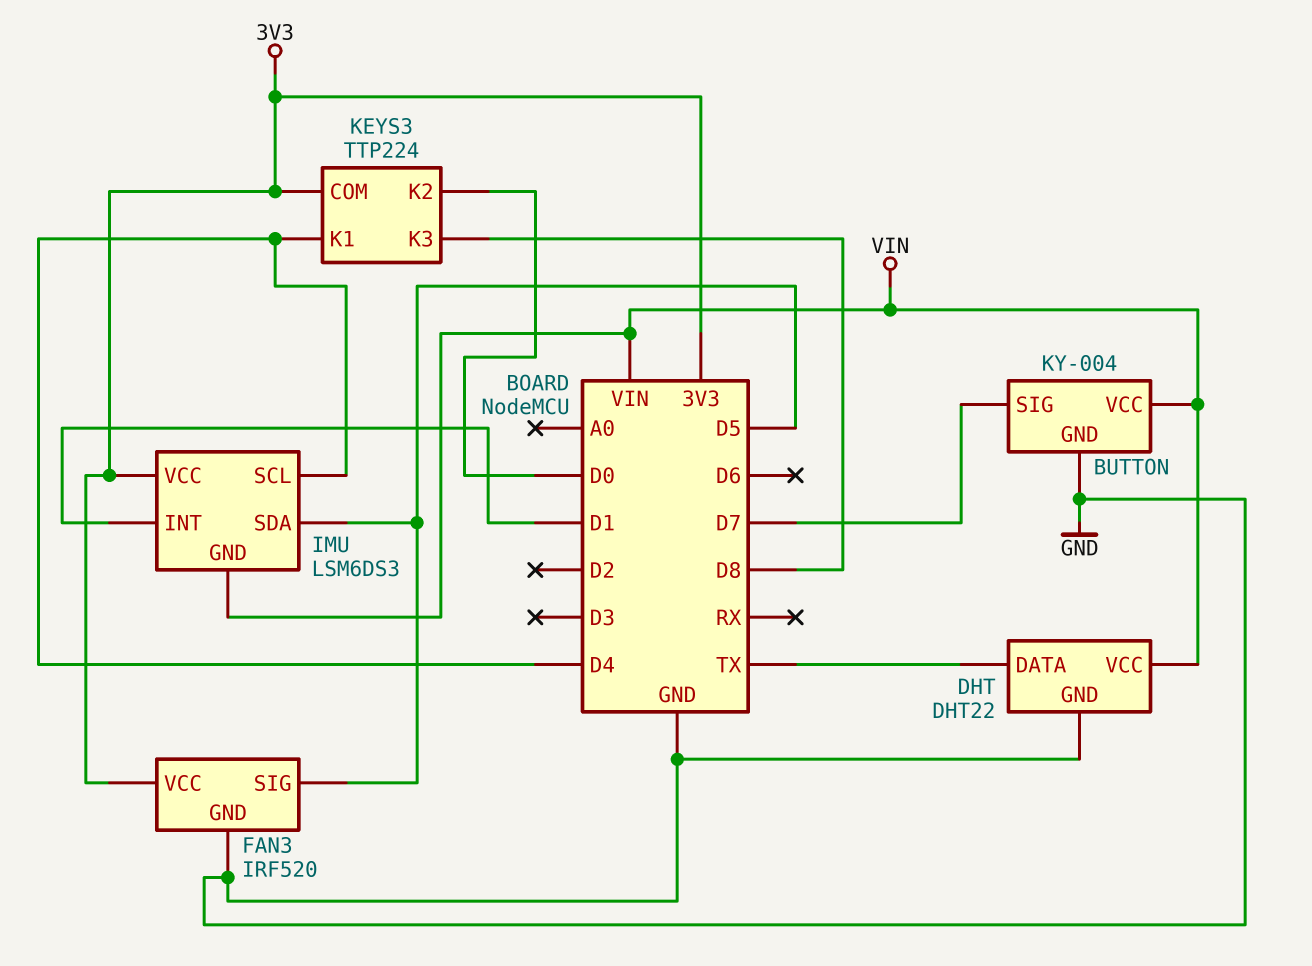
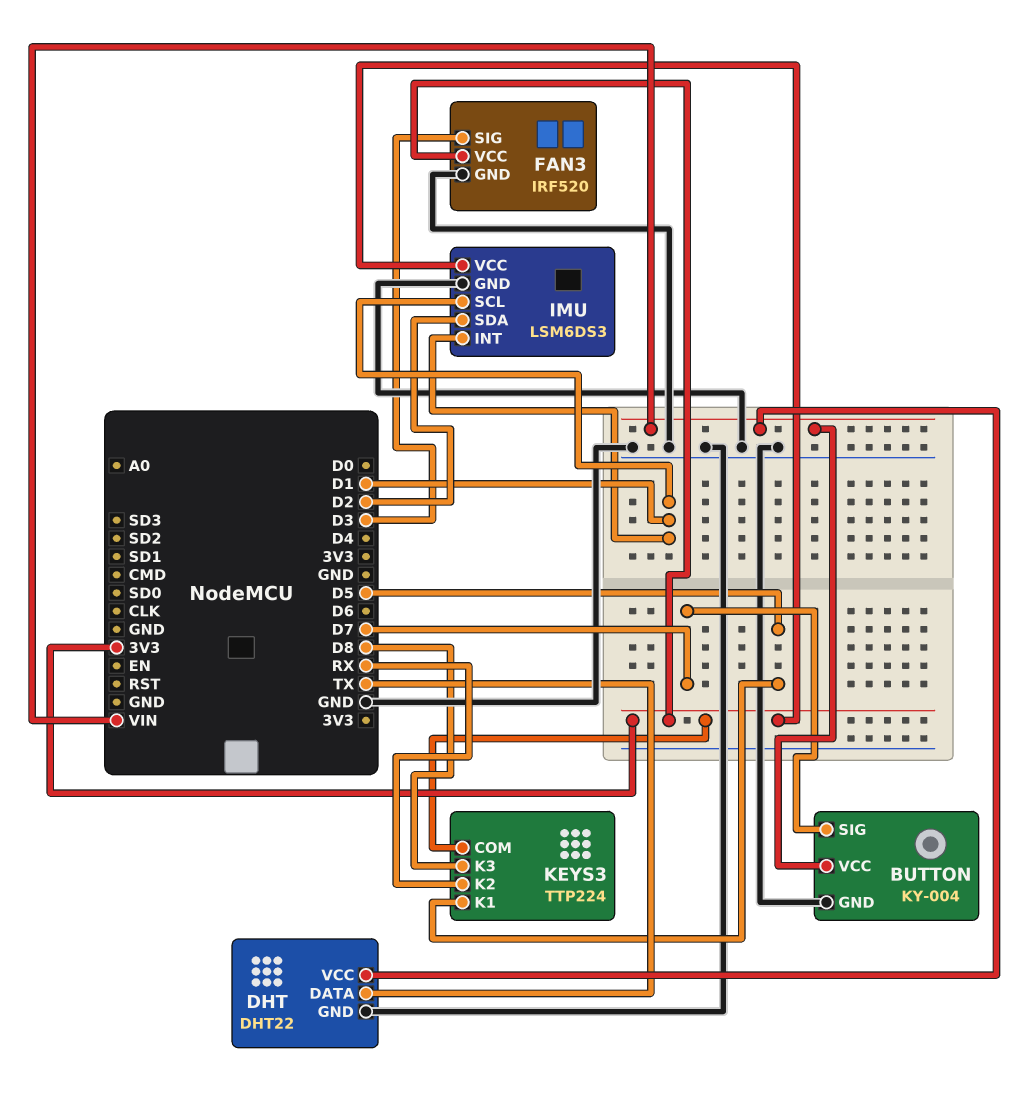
FAN3 pin SIG: D5 -> D3
IMU pin GND: VIN -> GND
IMU pin SCL: D4 -> D1
IMU pin SDA: D5 -> D2
KEYS3 pin K1: D4 -> D5
KEYS3 pin K2: D0 -> RX

